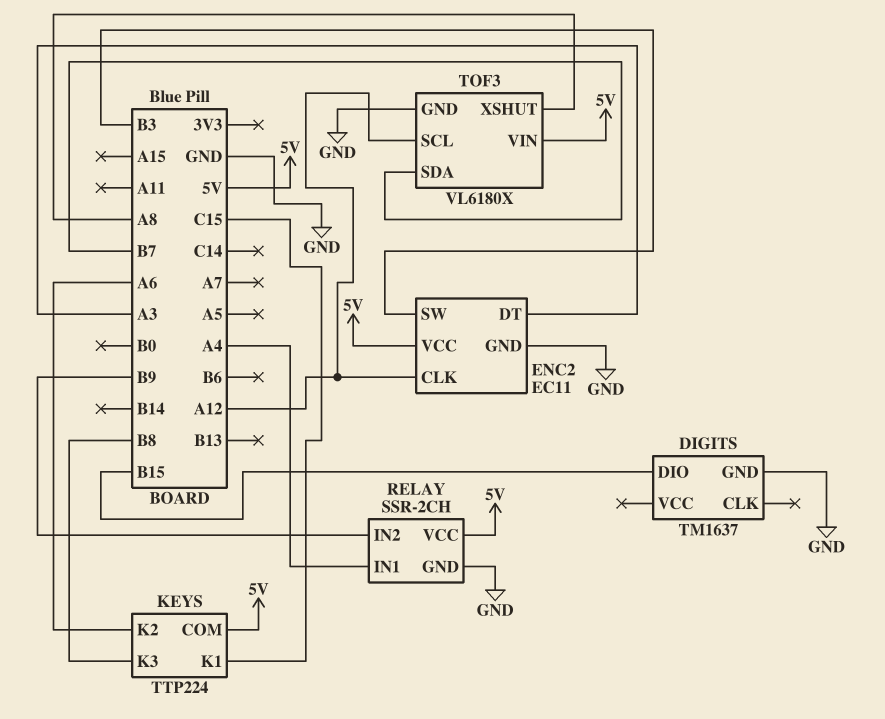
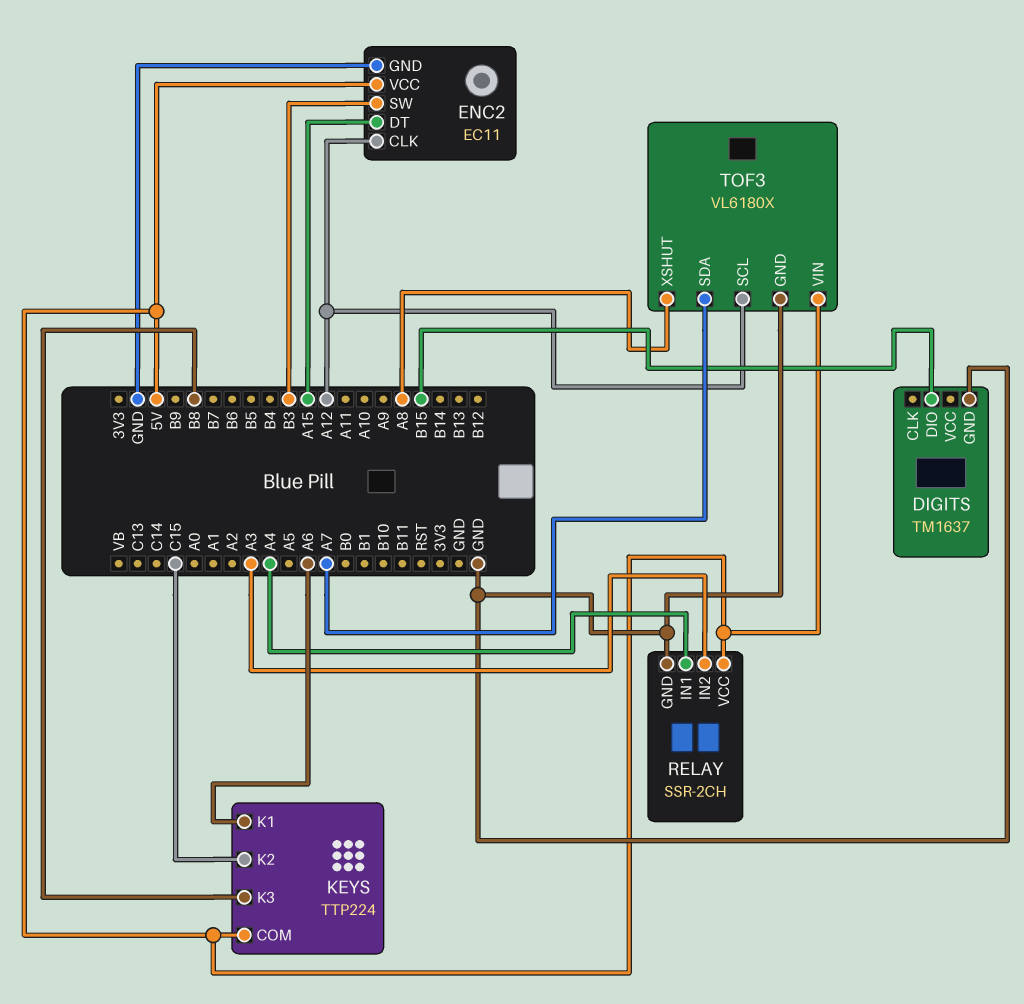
ENC2 pin DT: A3 -> A15
KEYS pin K1: C15 -> A6
KEYS pin K2: A6 -> C15
RELAY pin IN2: B9 -> A3
TOF3 pin SDA: B7 -> A7

